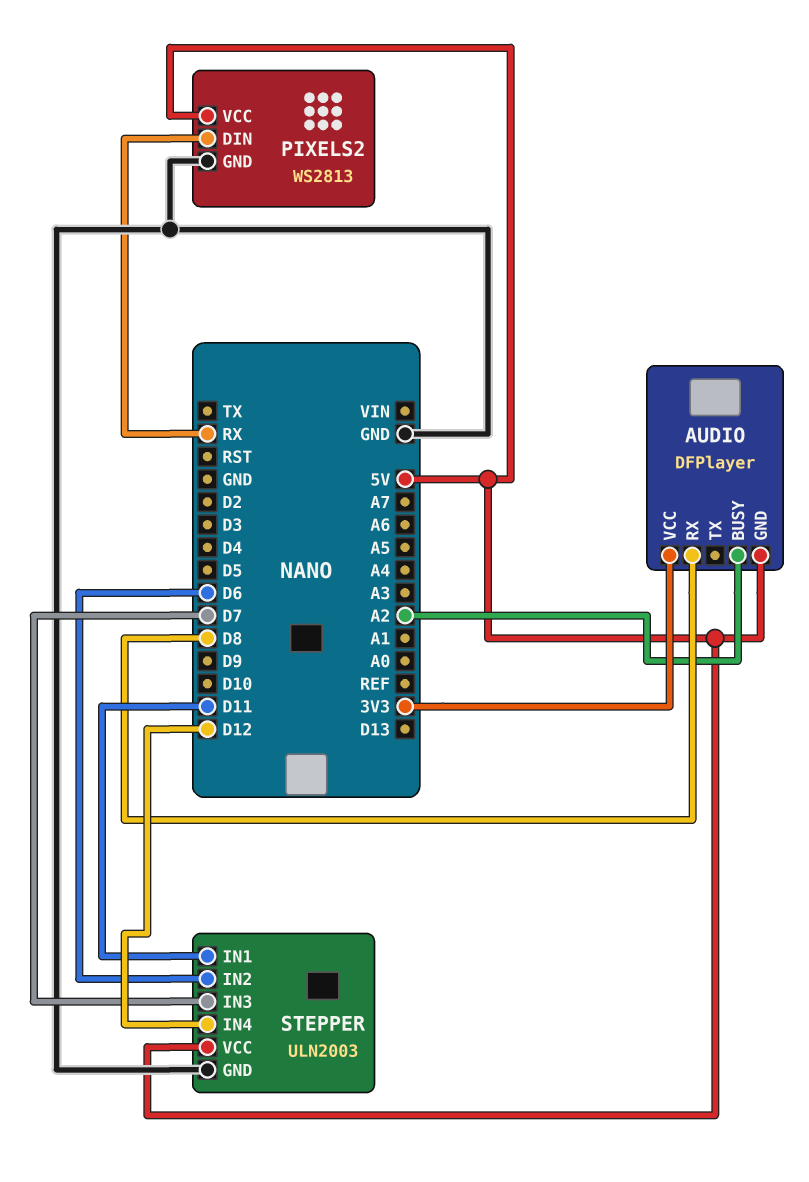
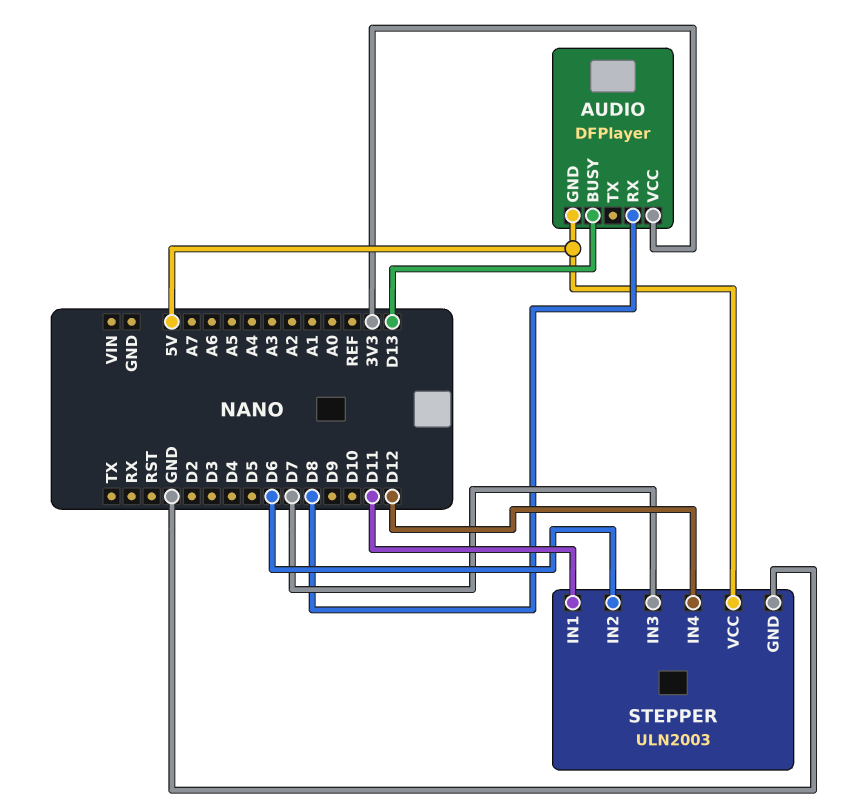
AUDIO pin BUSY: A2 -> D13
PIXELS2: WS2813 -> none
PIXELS2 pin DIN: RX -> none
PIXELS2 pin GND: GND -> none
PIXELS2 pin VCC: 5V -> none

